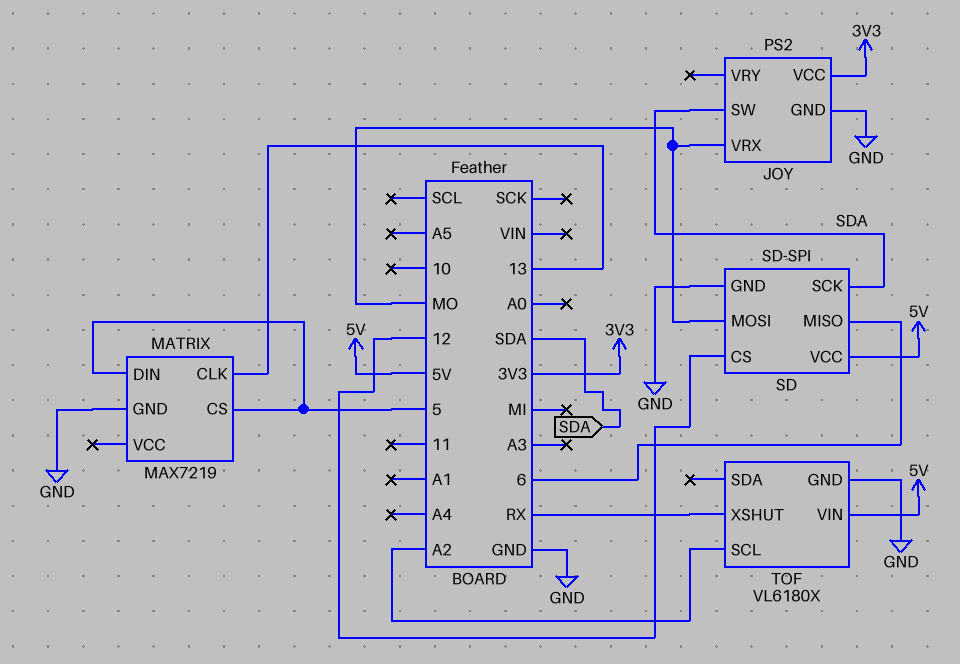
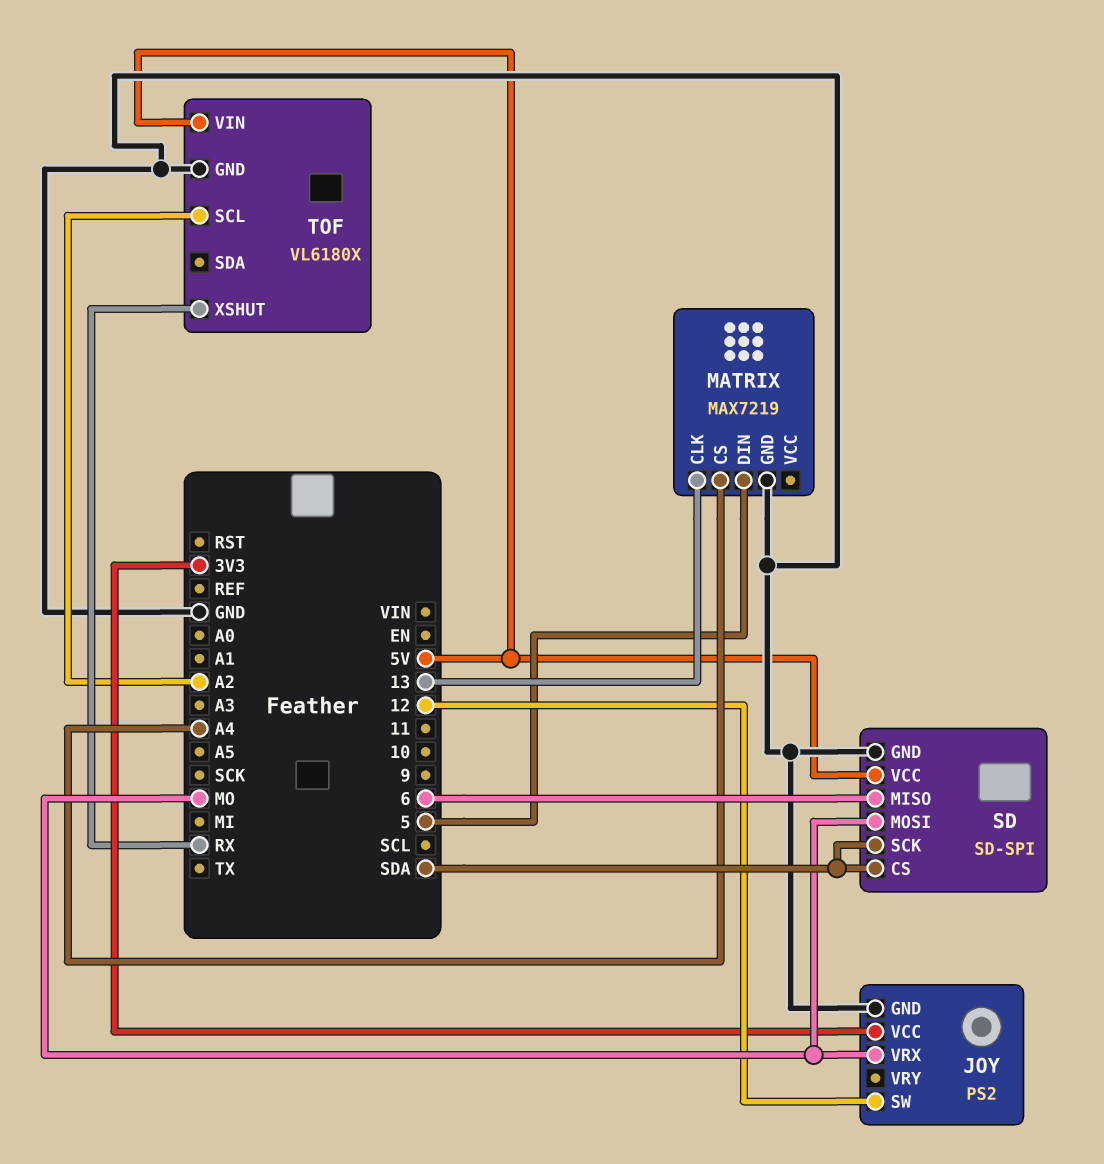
JOY pin SW: SDA -> 12
MATRIX pin CS: 5 -> A4
SD pin CS: 12 -> SDA

